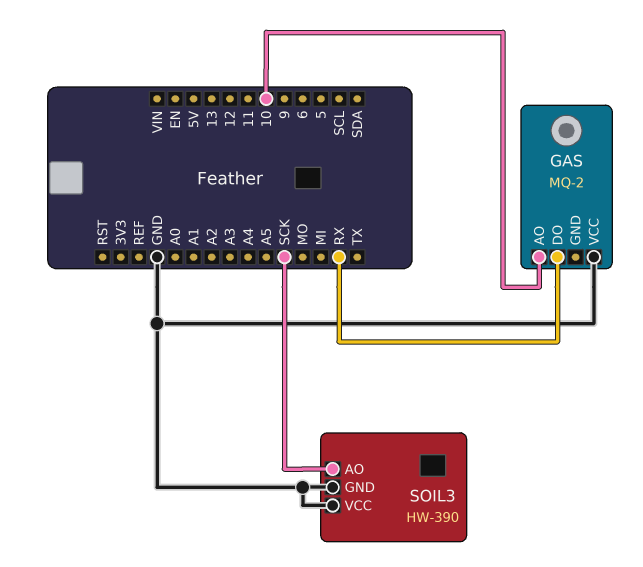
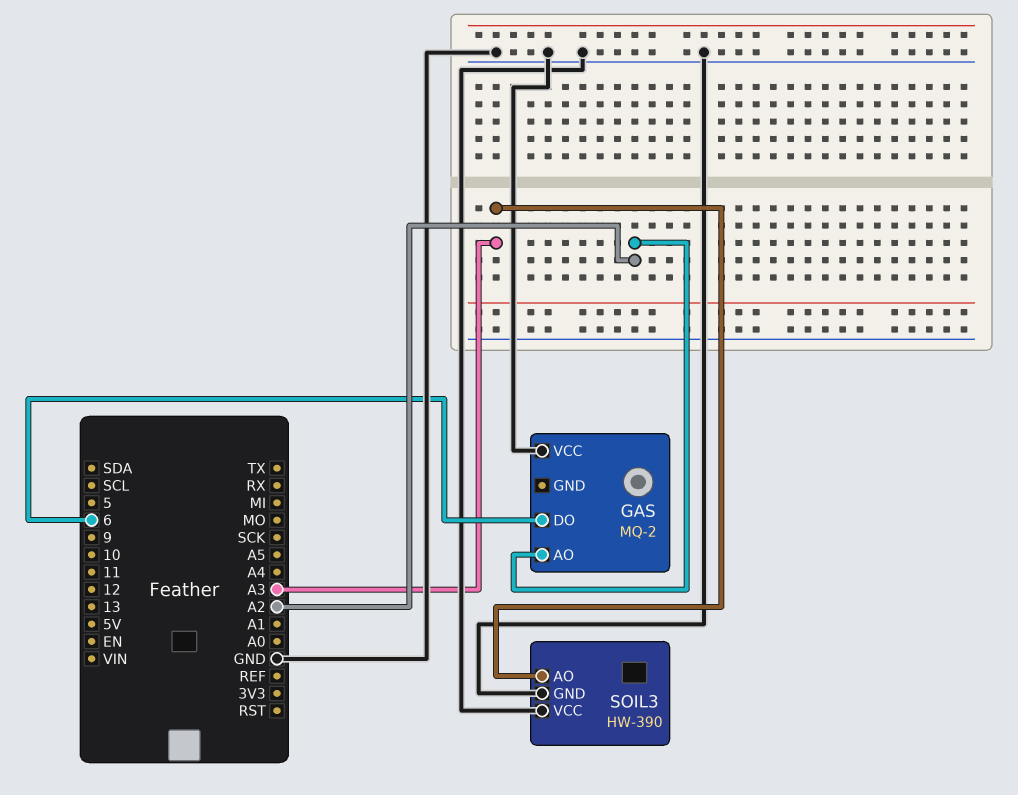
GAS pin AO: 10 -> A2
GAS pin DO: RX -> 6
SOIL3 pin AO: SCK -> A3

